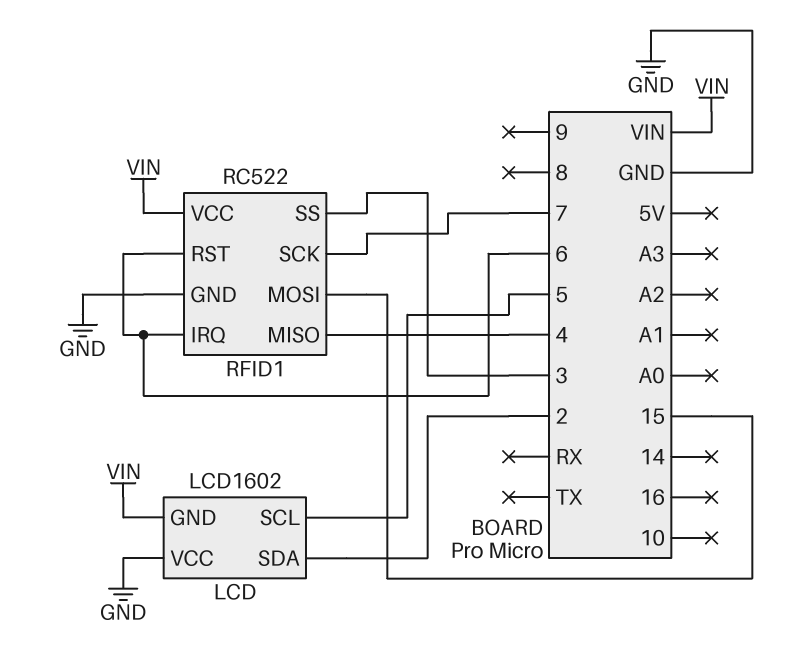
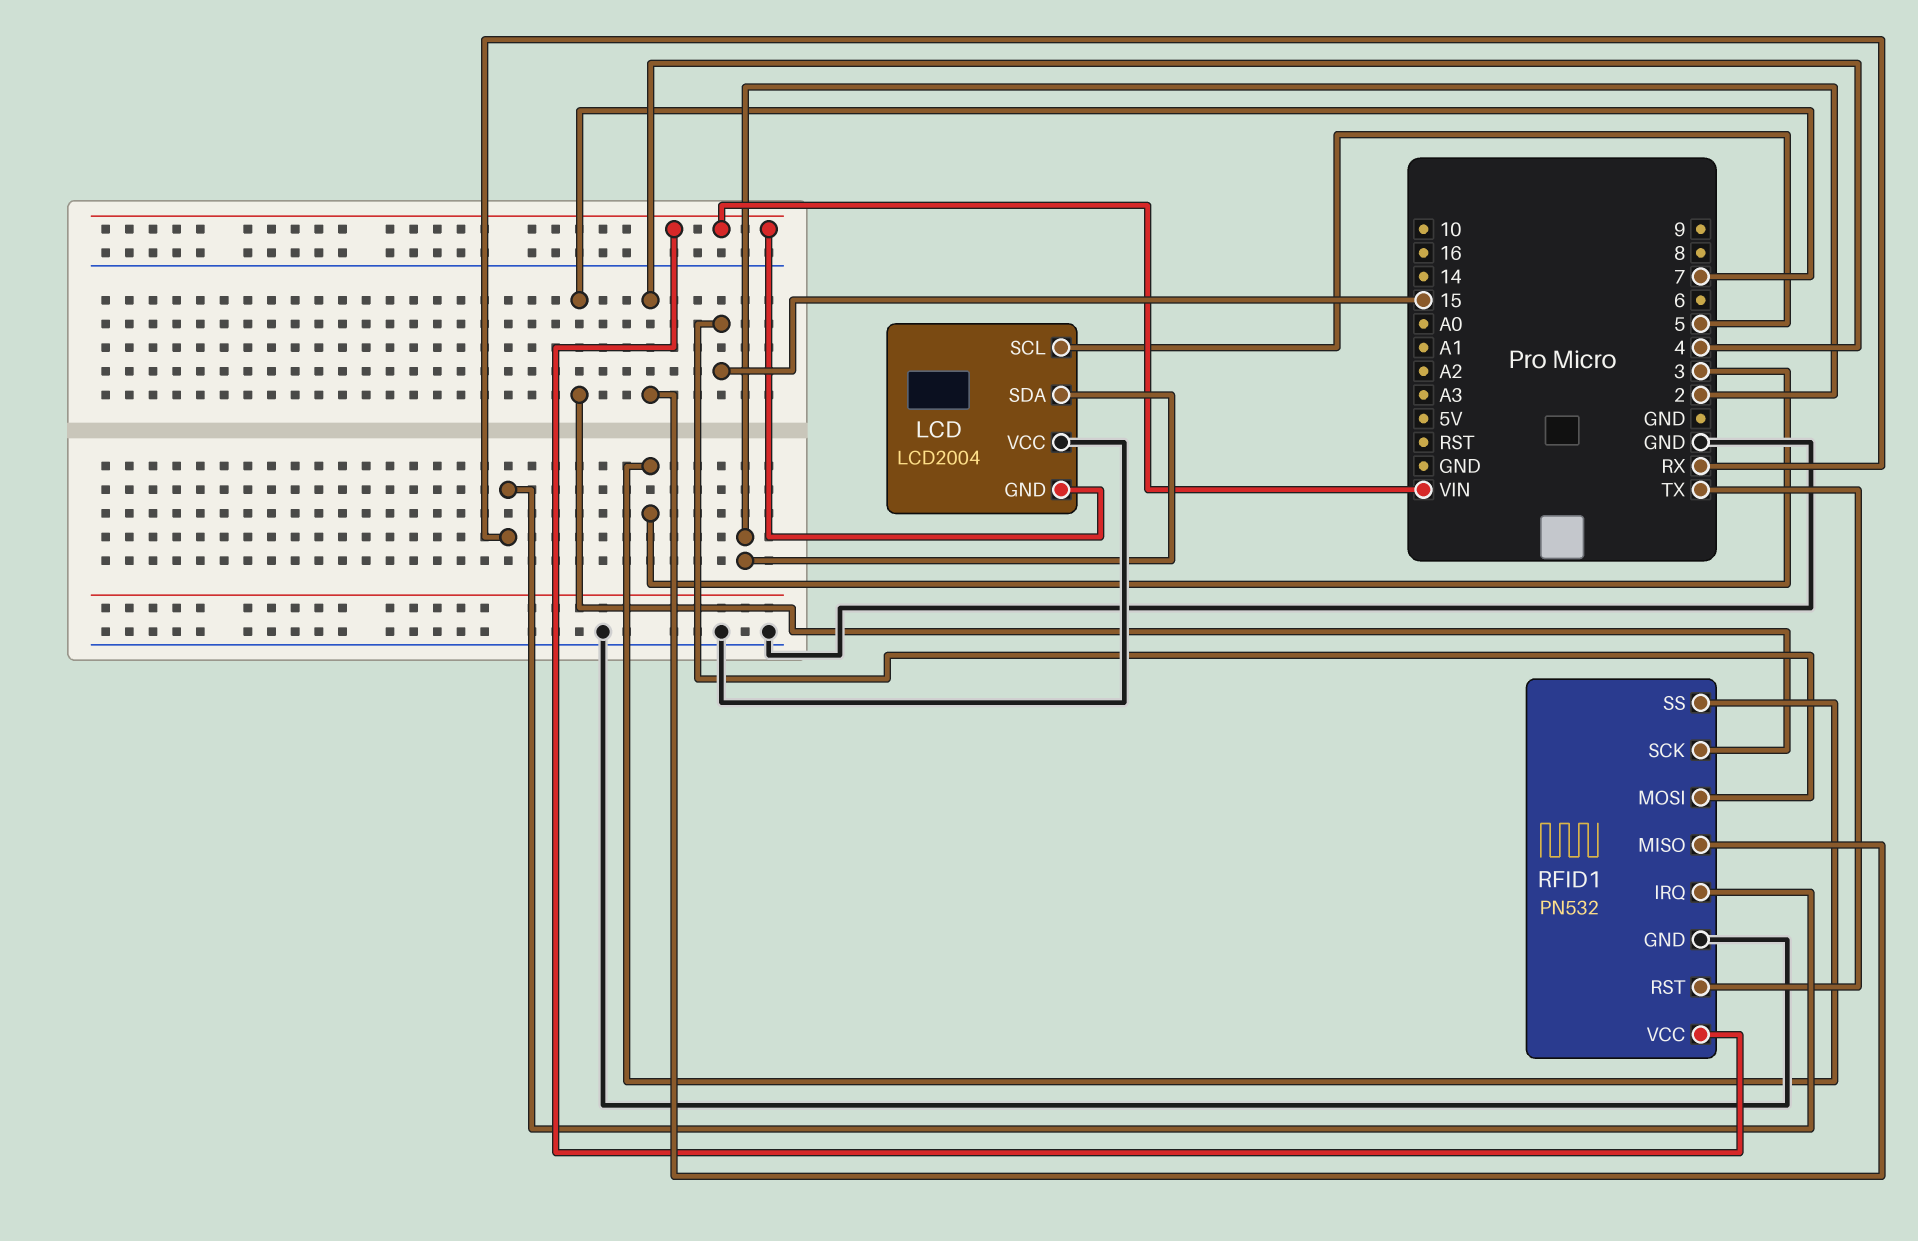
LCD: LCD1602 -> LCD2004
RFID1: RC522 -> PN532
RFID1 pin IRQ: 6 -> RX
RFID1 pin RST: 6 -> TX

